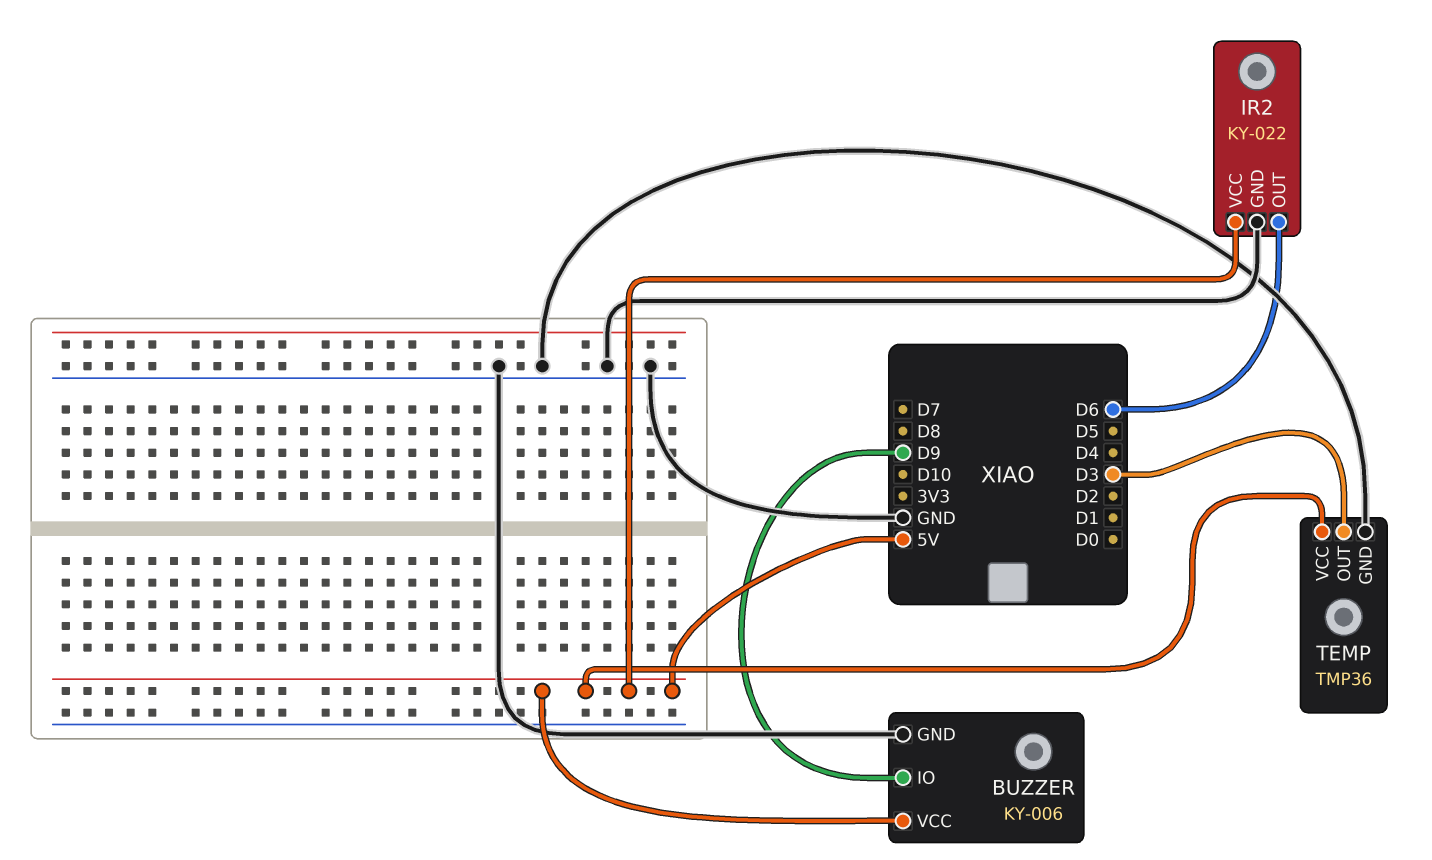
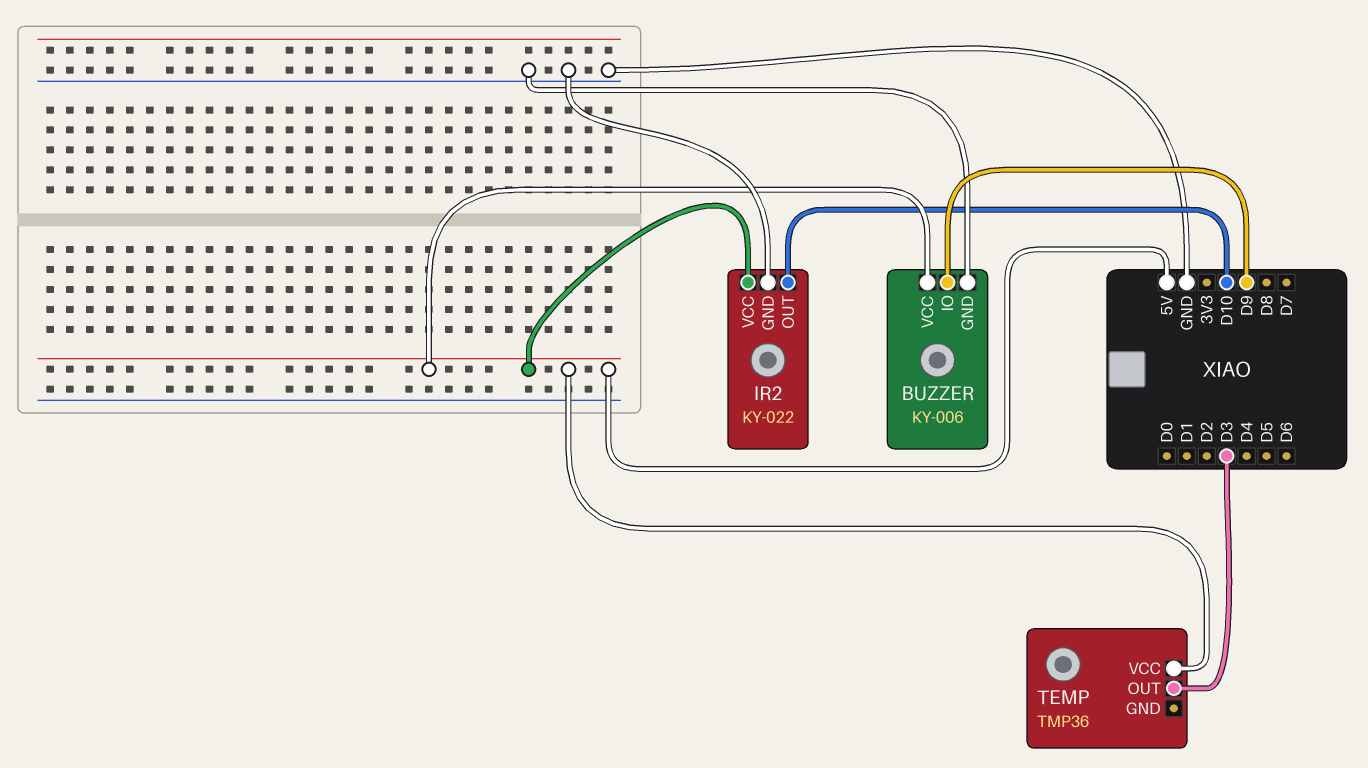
IR2 pin OUT: D6 -> D10
TEMP pin GND: GND -> none

